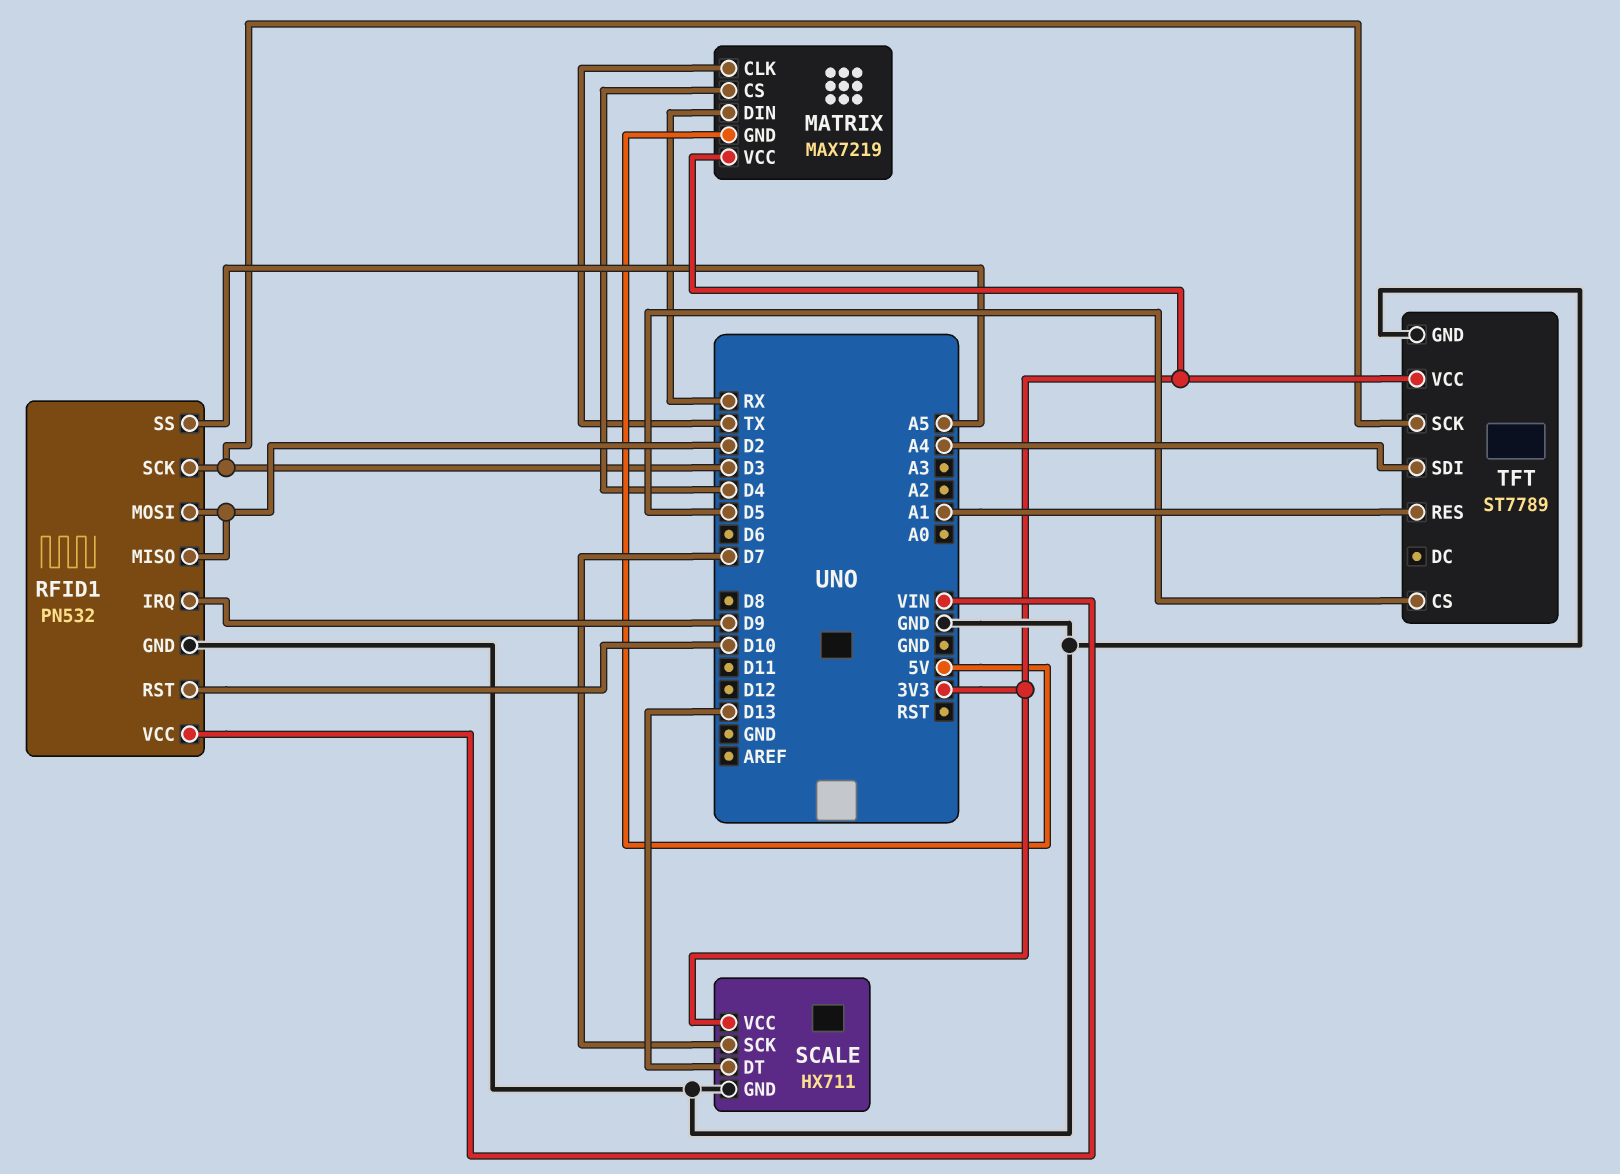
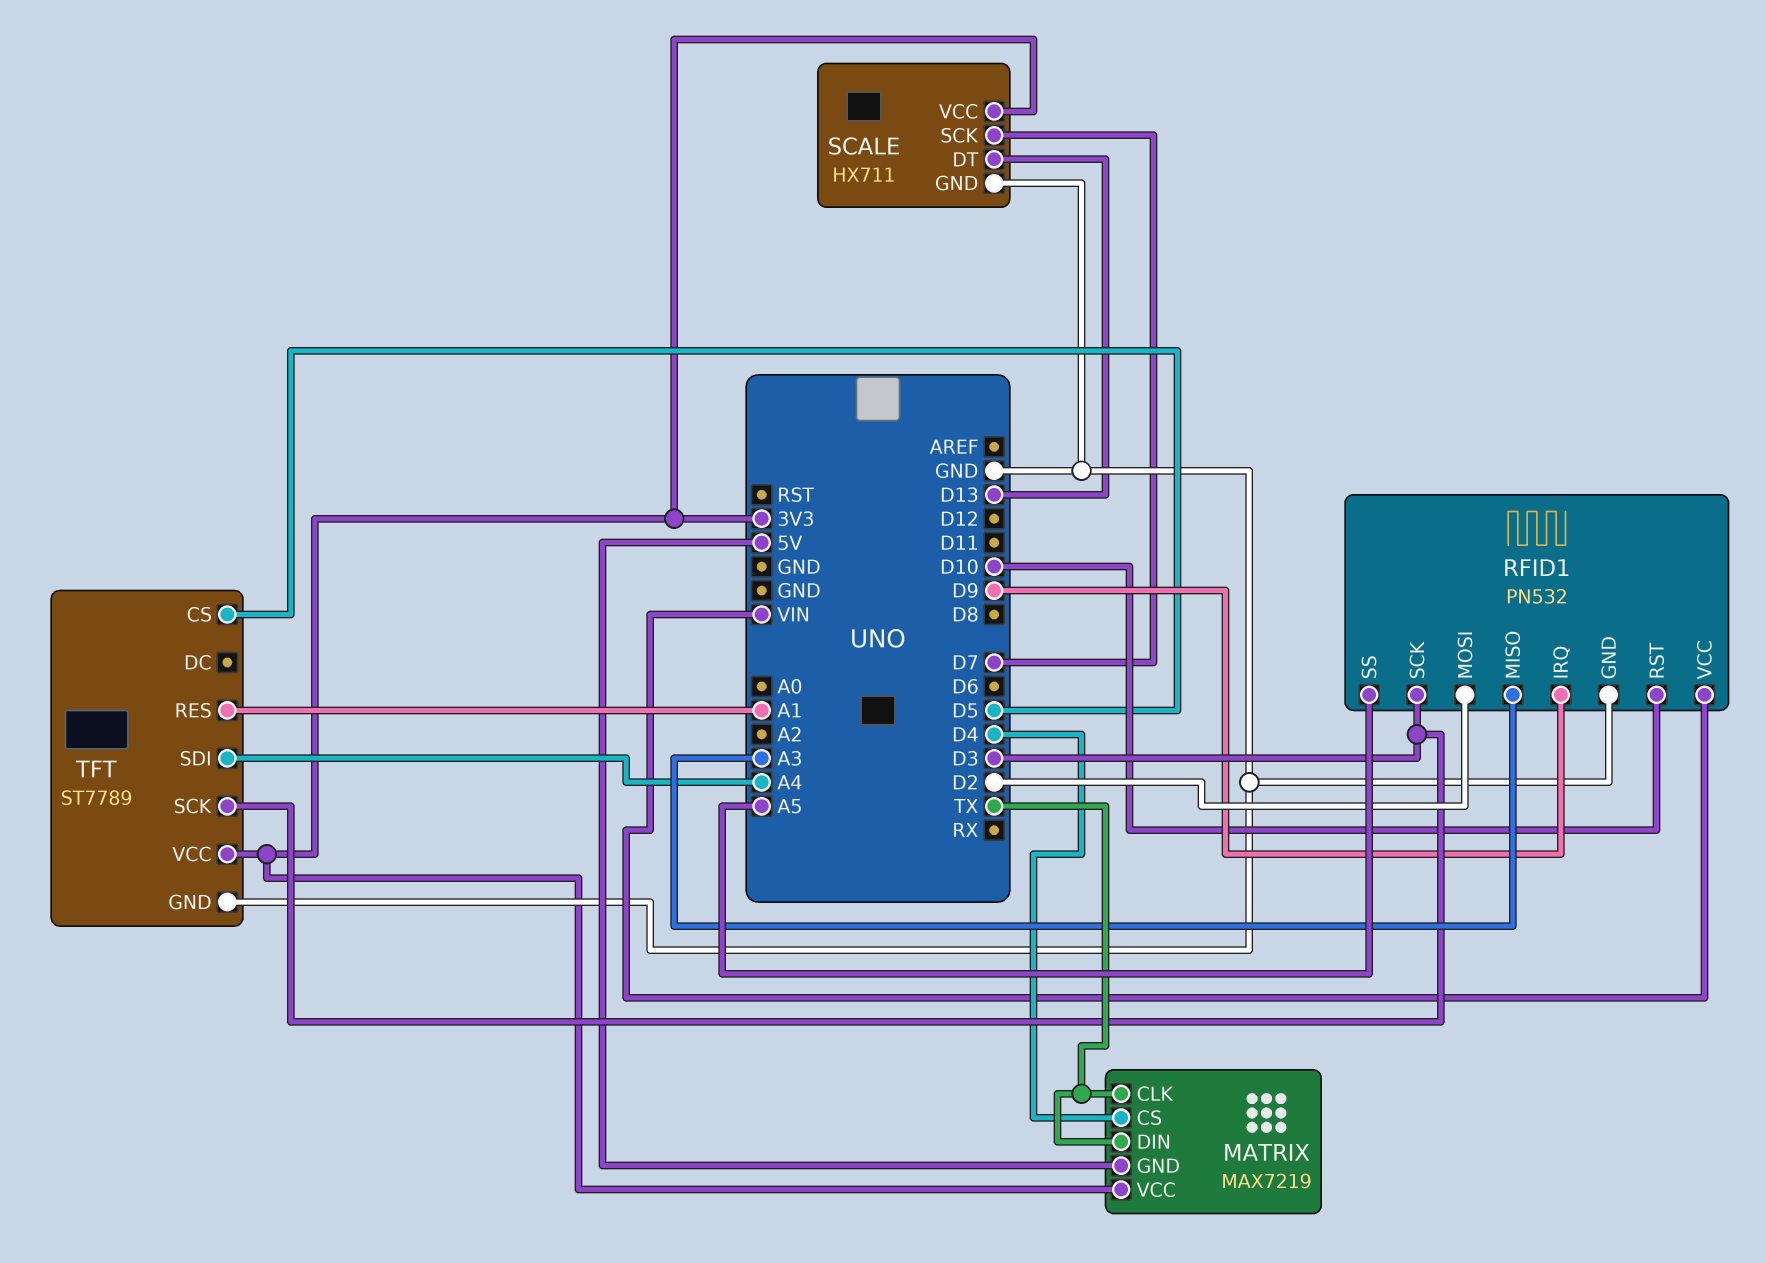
MATRIX pin DIN: RX -> TX
RFID1 pin MISO: D2 -> A3

